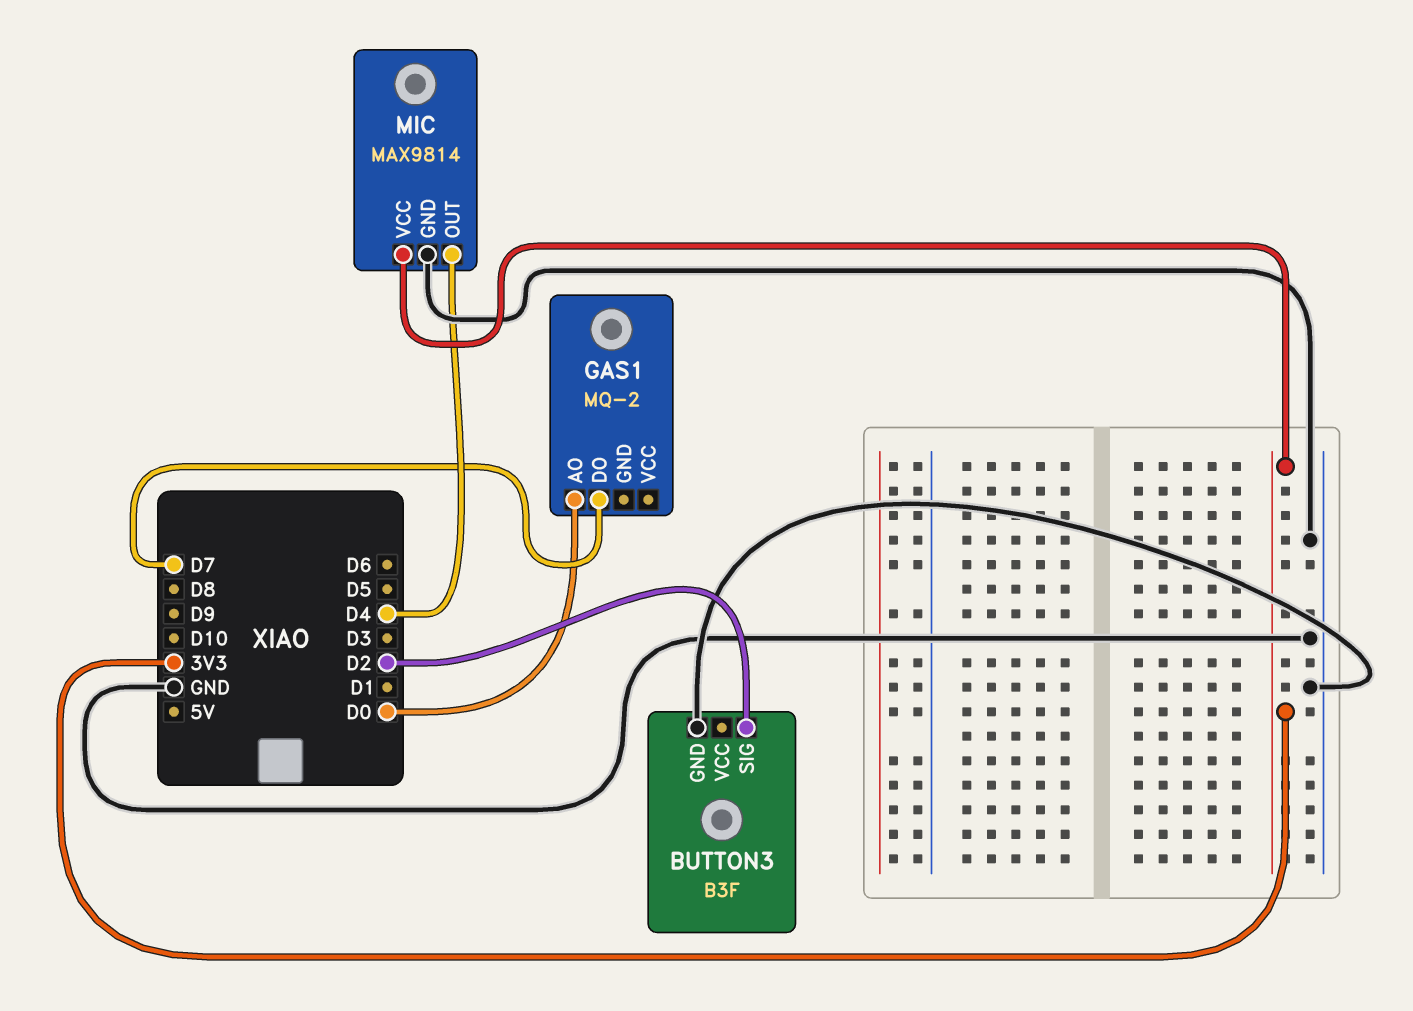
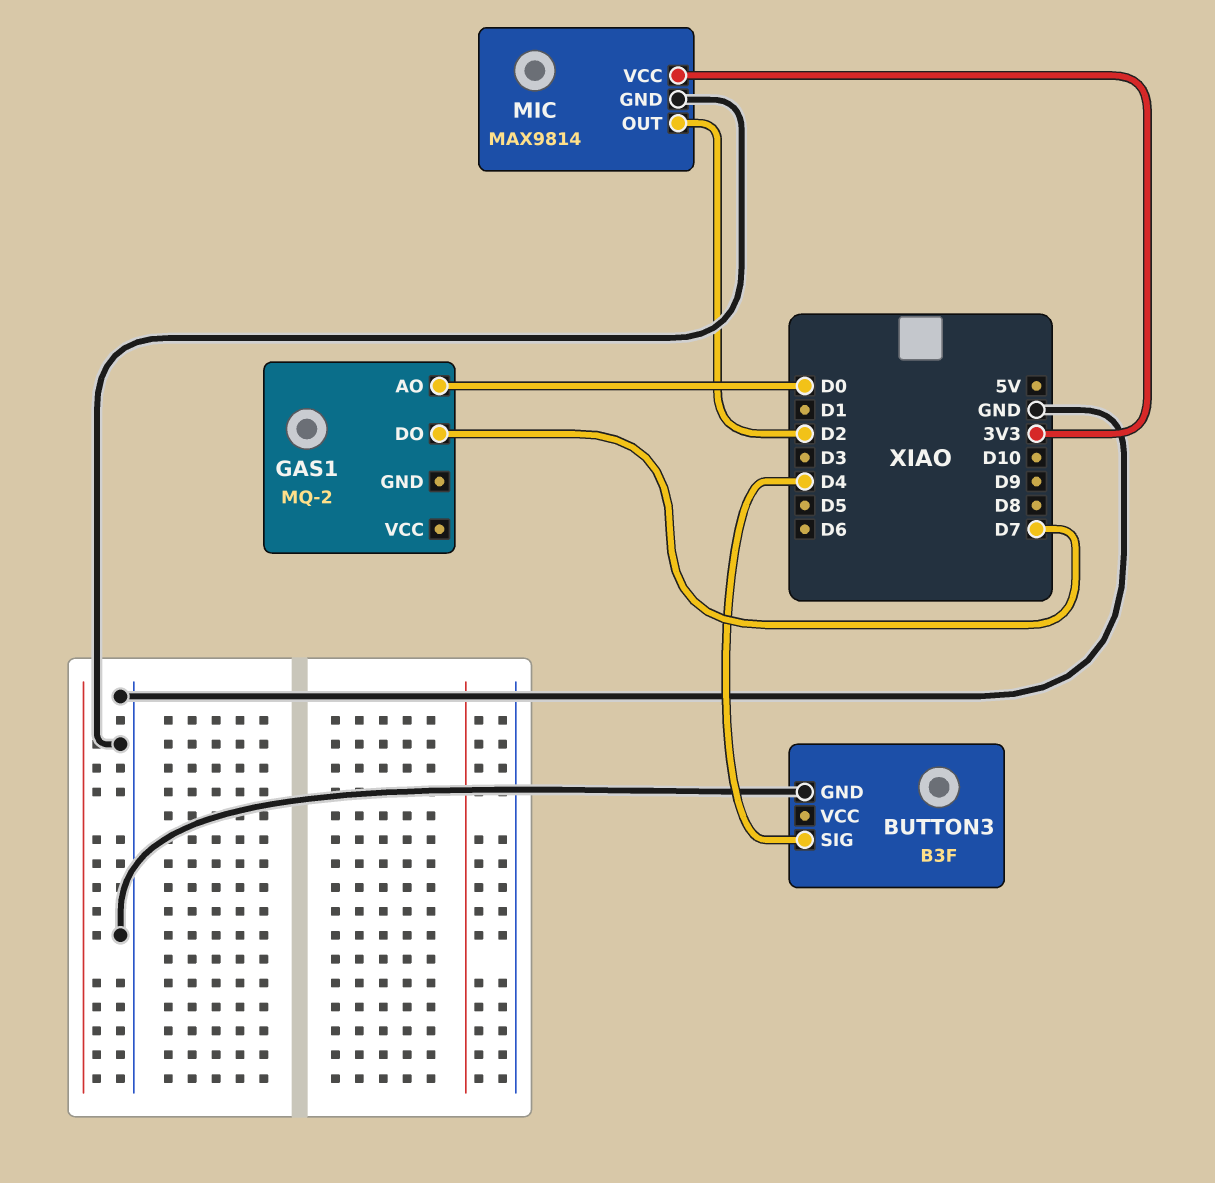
BUTTON3 pin SIG: D2 -> D4
MIC pin OUT: D4 -> D2

